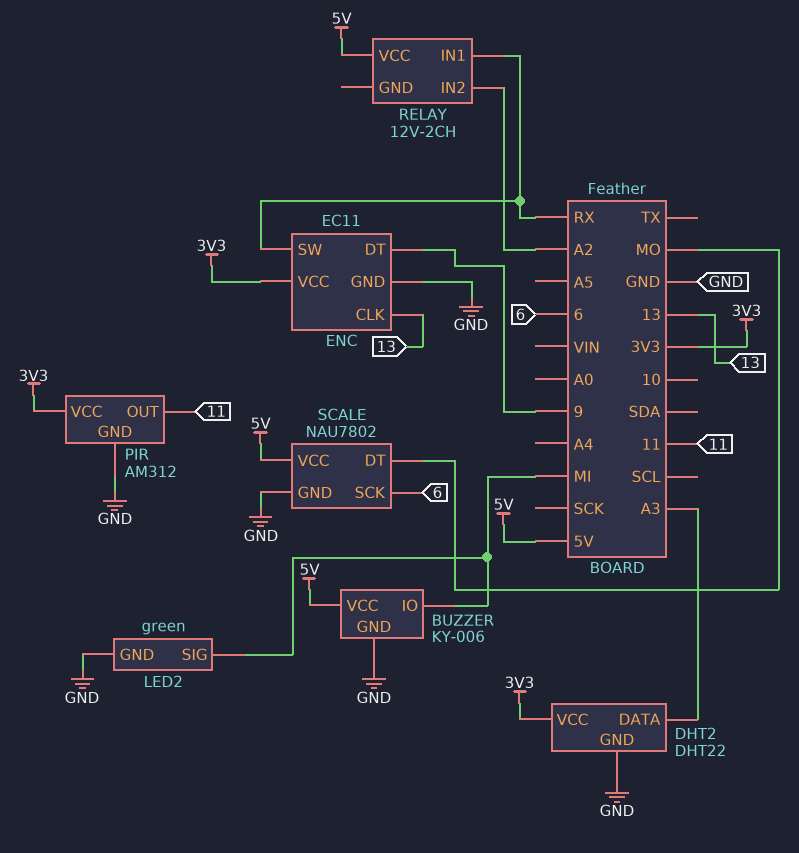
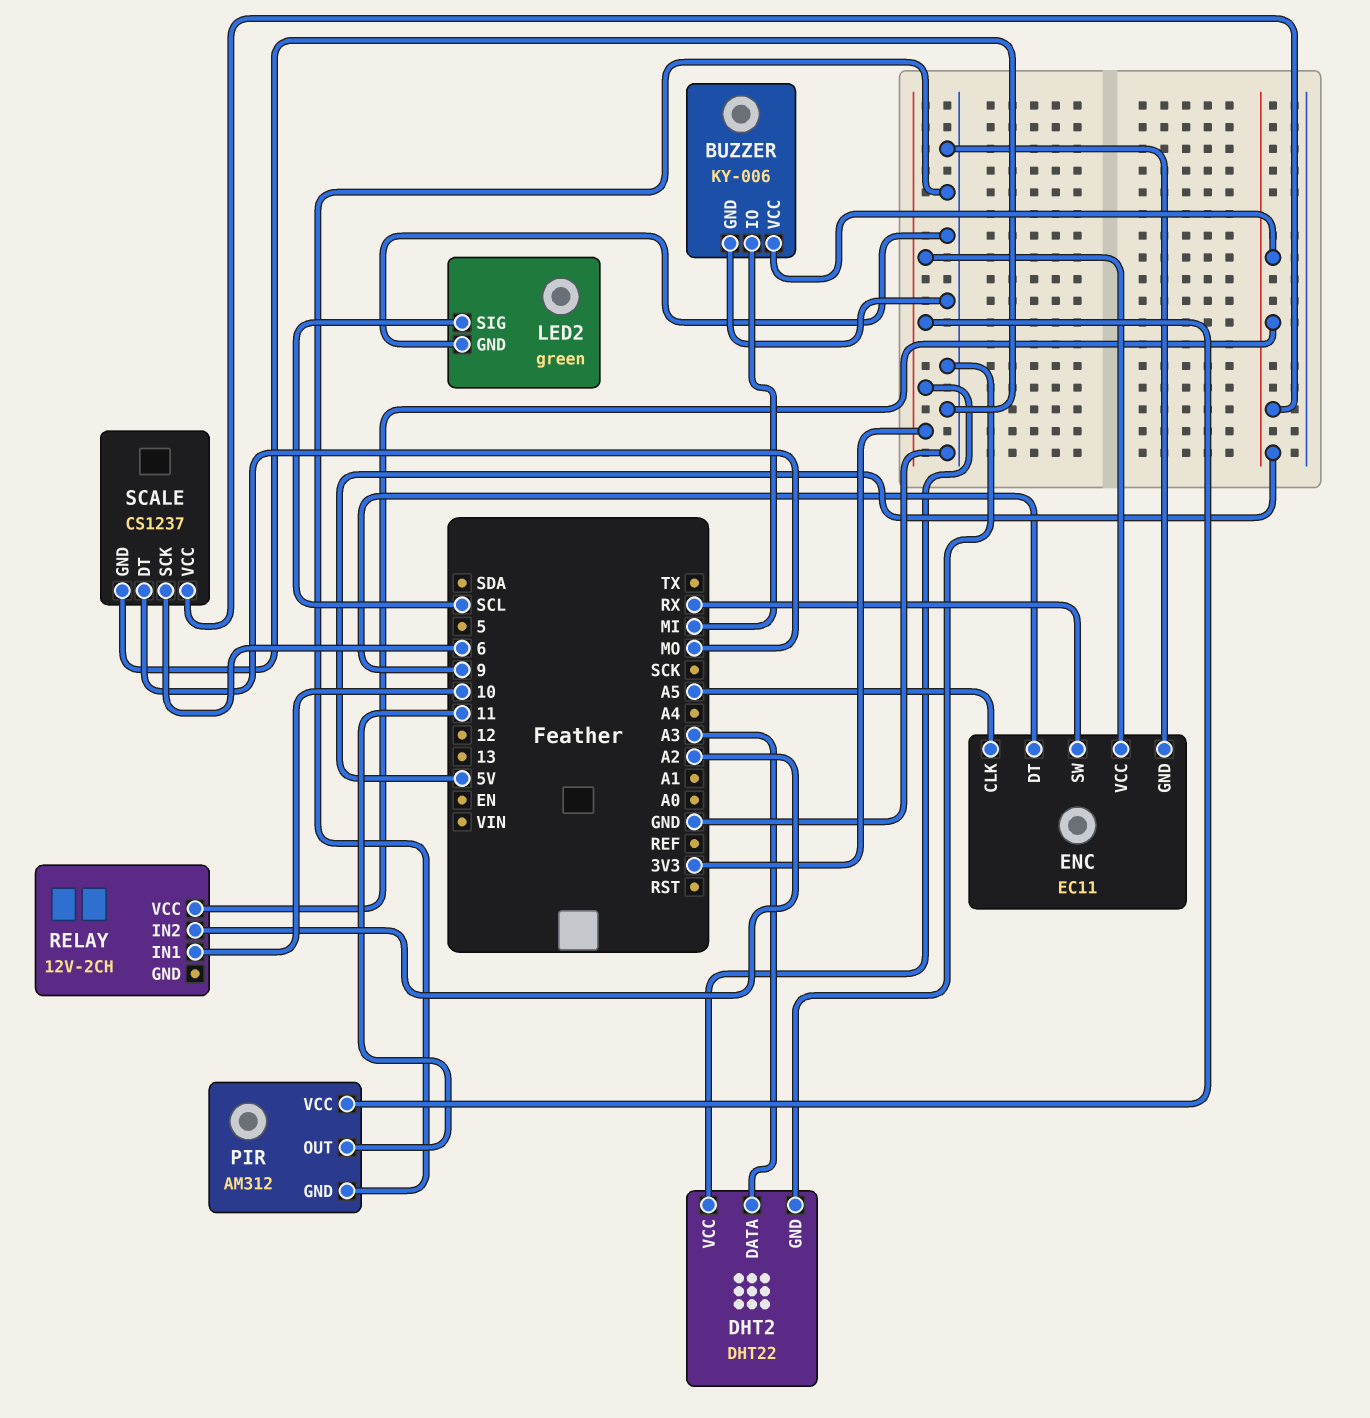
ENC pin CLK: 13 -> A5
LED2 pin SIG: MI -> SCL
RELAY pin IN1: RX -> 10
SCALE: NAU7802 -> CS1237

